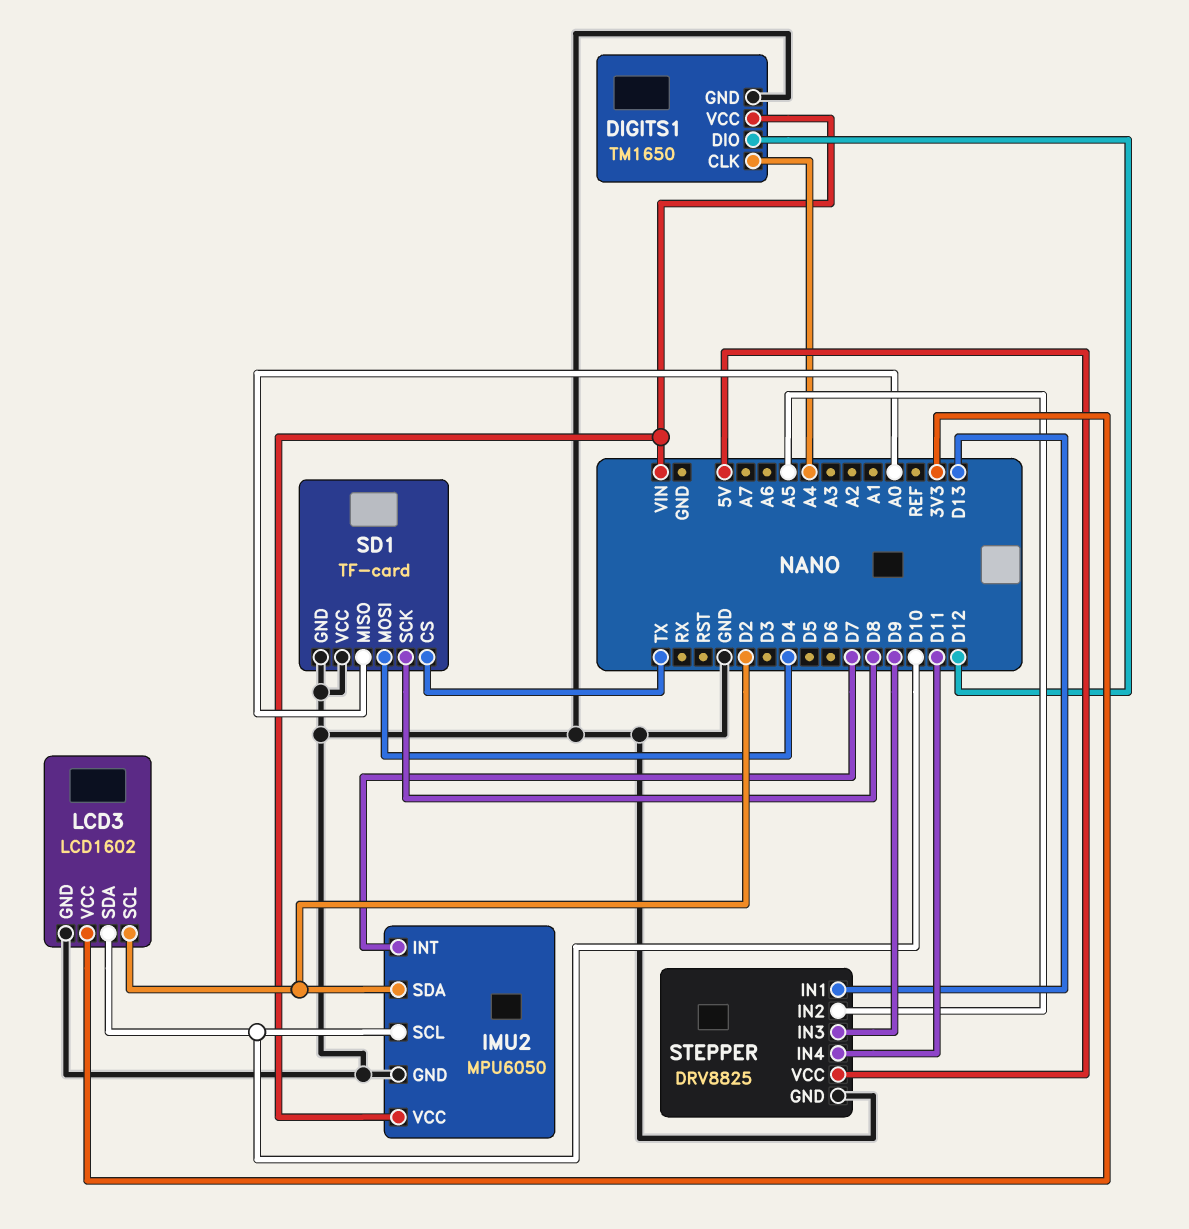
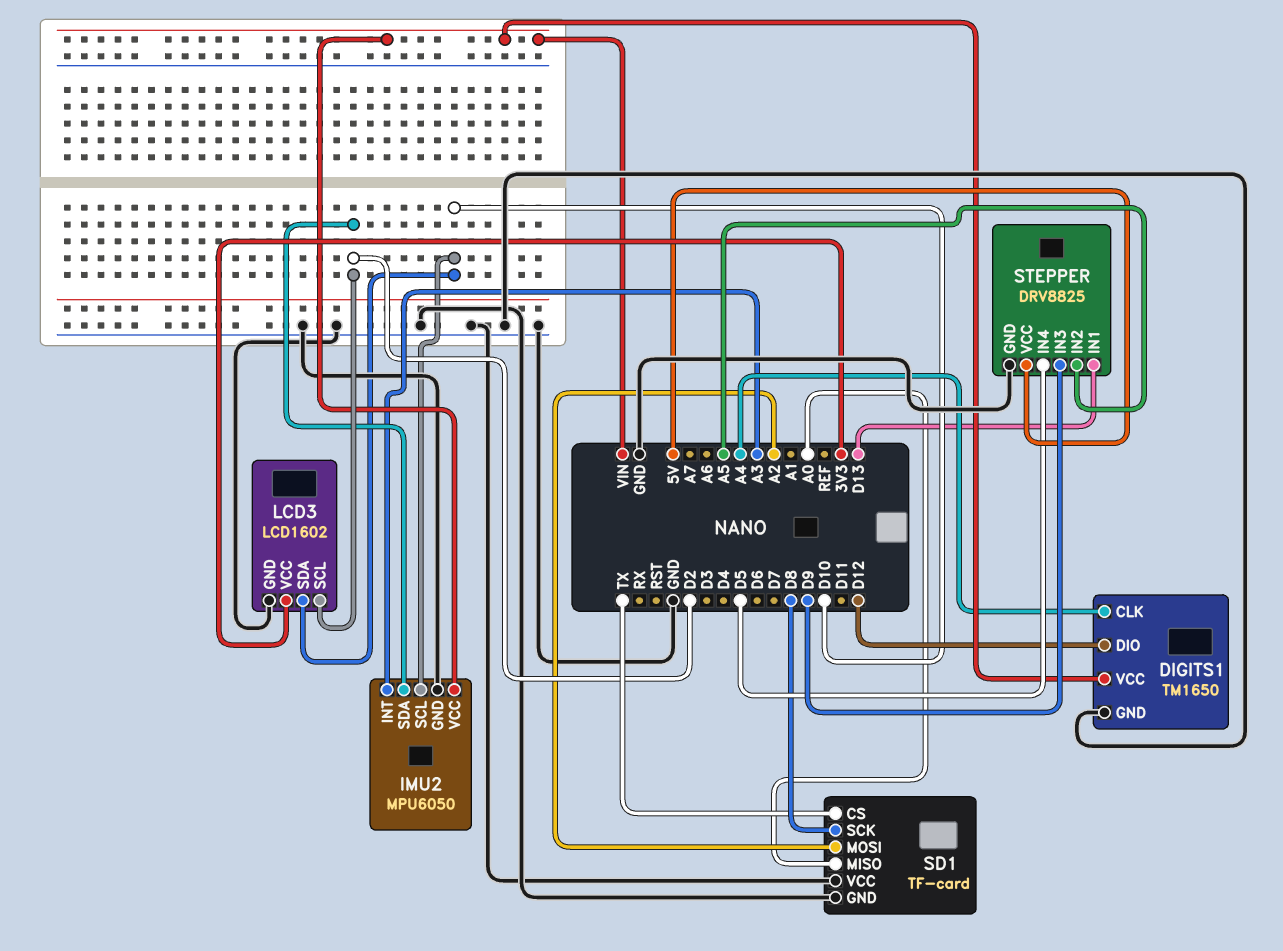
IMU2 pin INT: D7 -> A3
SD1 pin MOSI: D4 -> A2
STEPPER pin IN4: D11 -> D5

